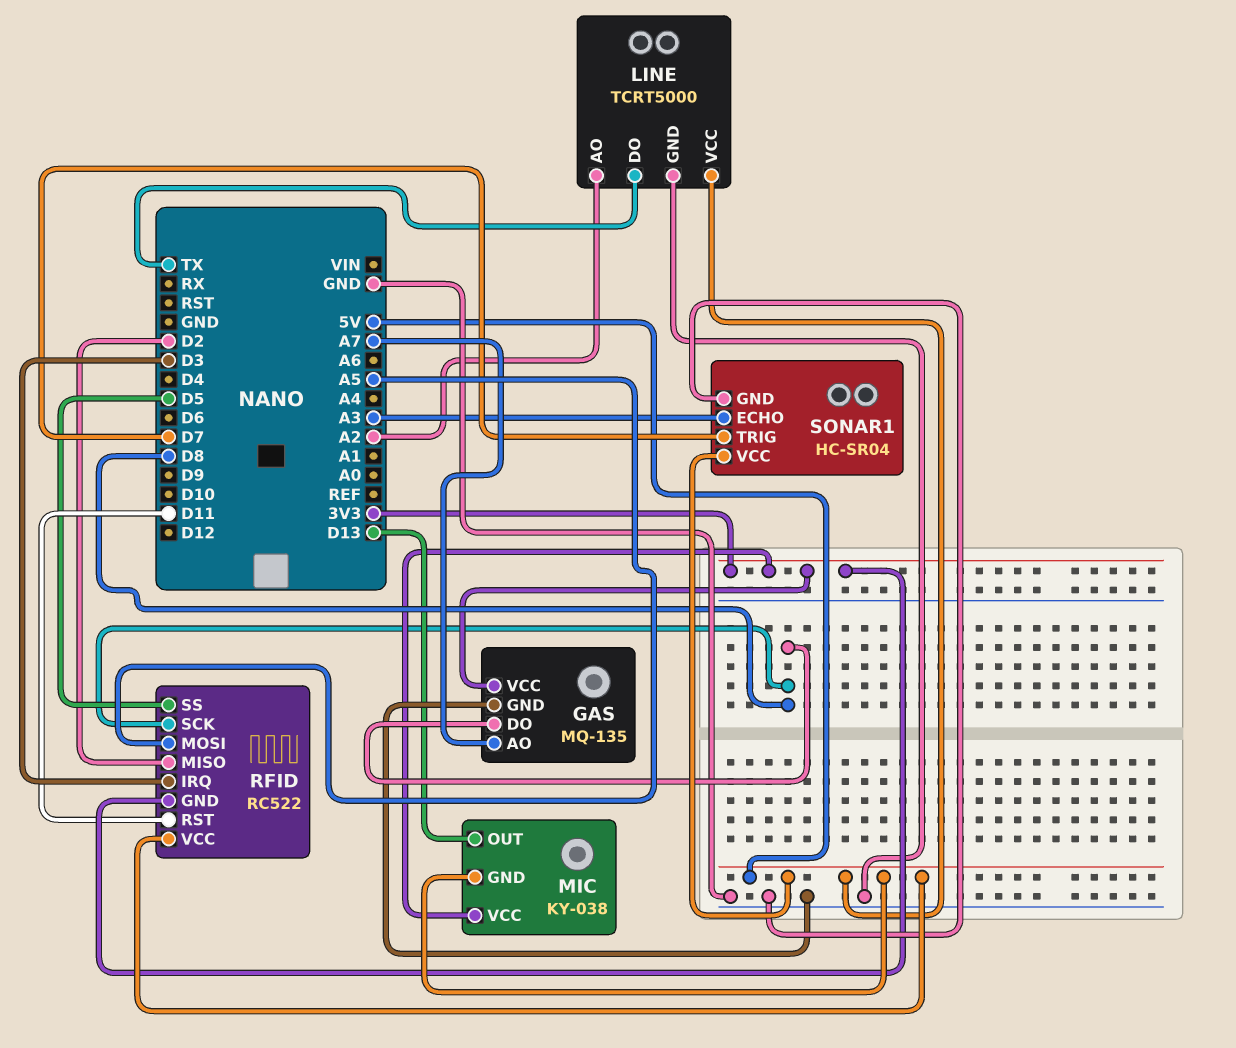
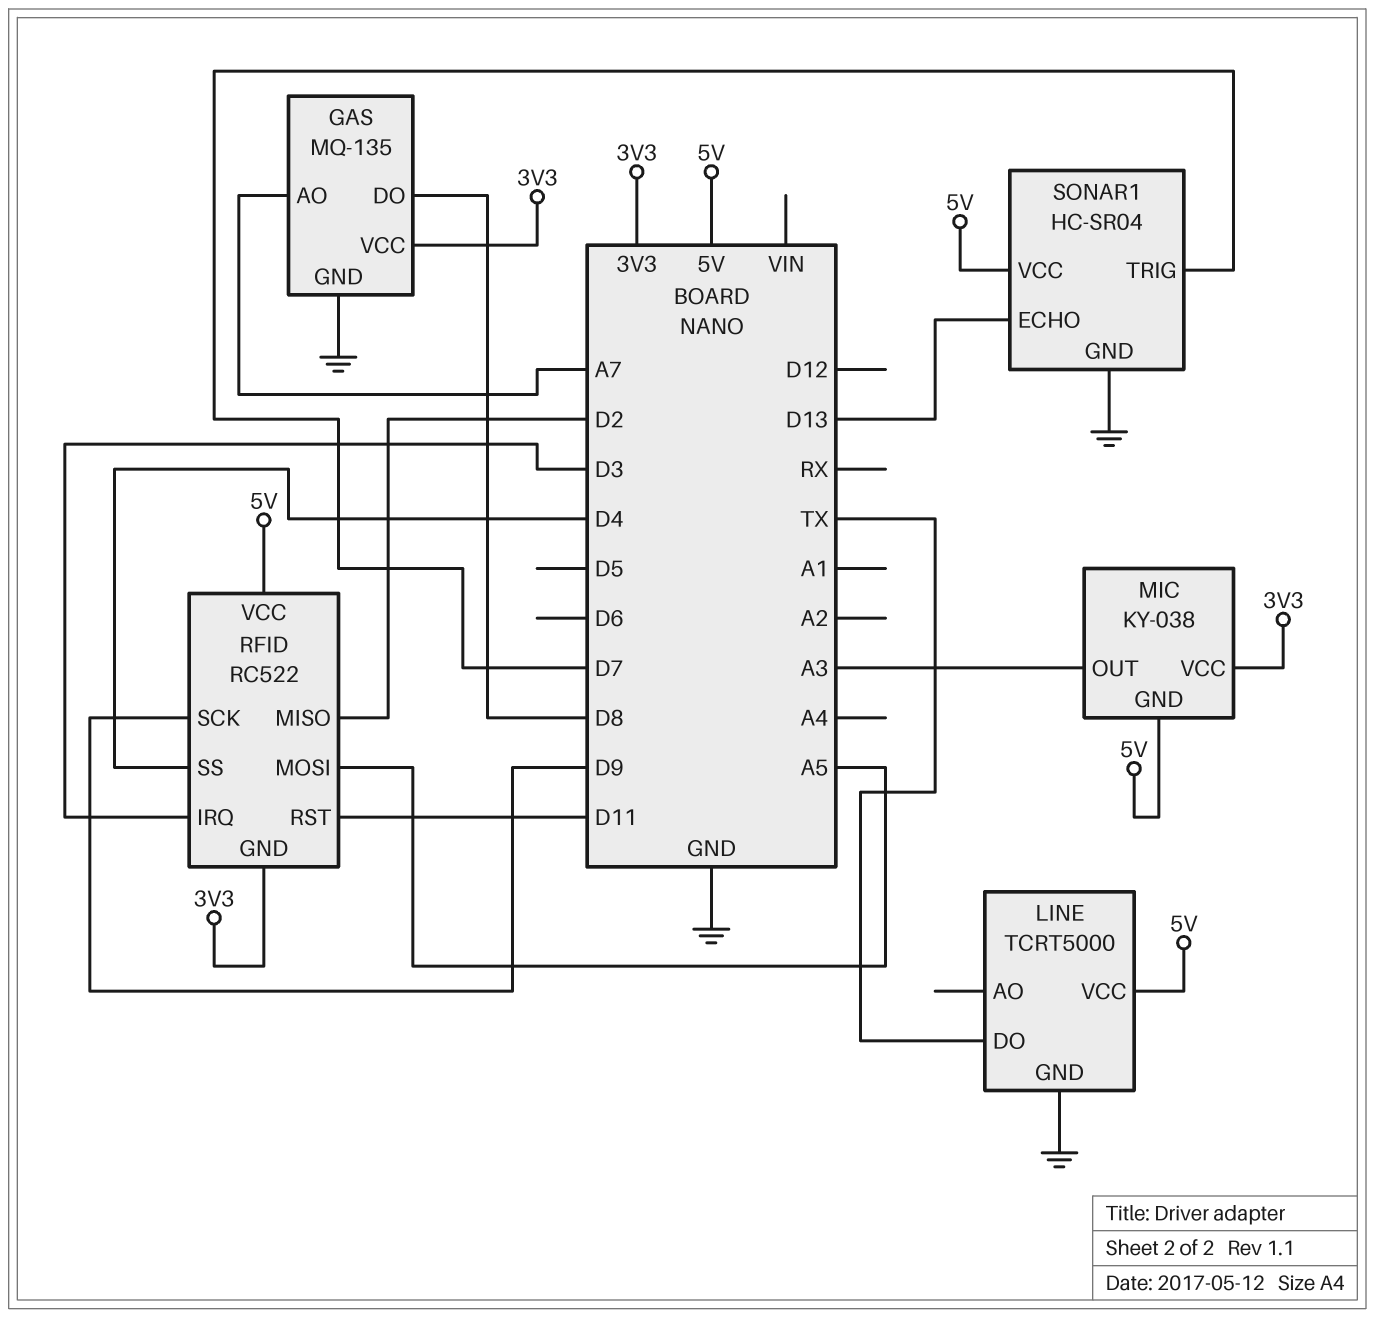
LINE pin AO: A2 -> none
MIC pin OUT: D13 -> A3
RFID pin SCK: D8 -> D9
RFID pin SS: D5 -> D4
SONAR1 pin ECHO: A3 -> D13

